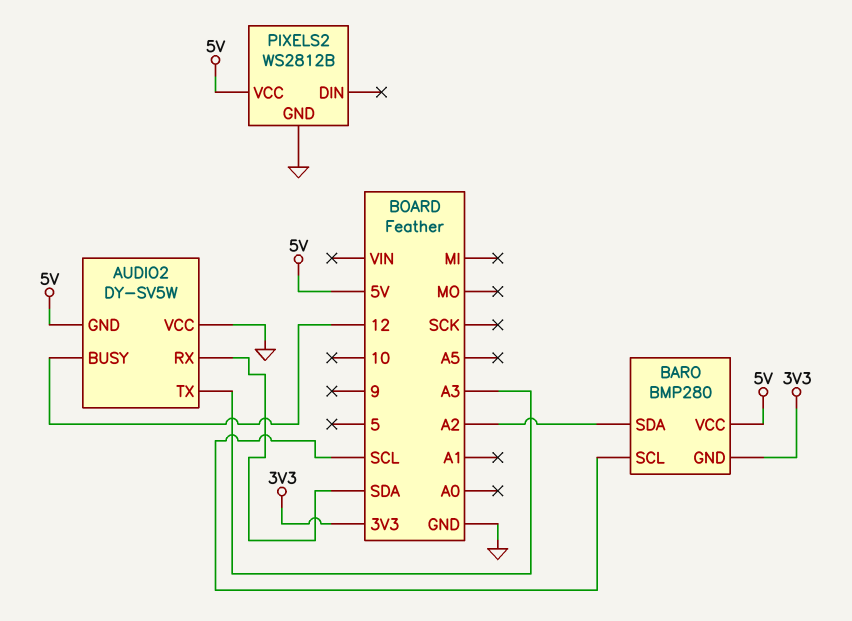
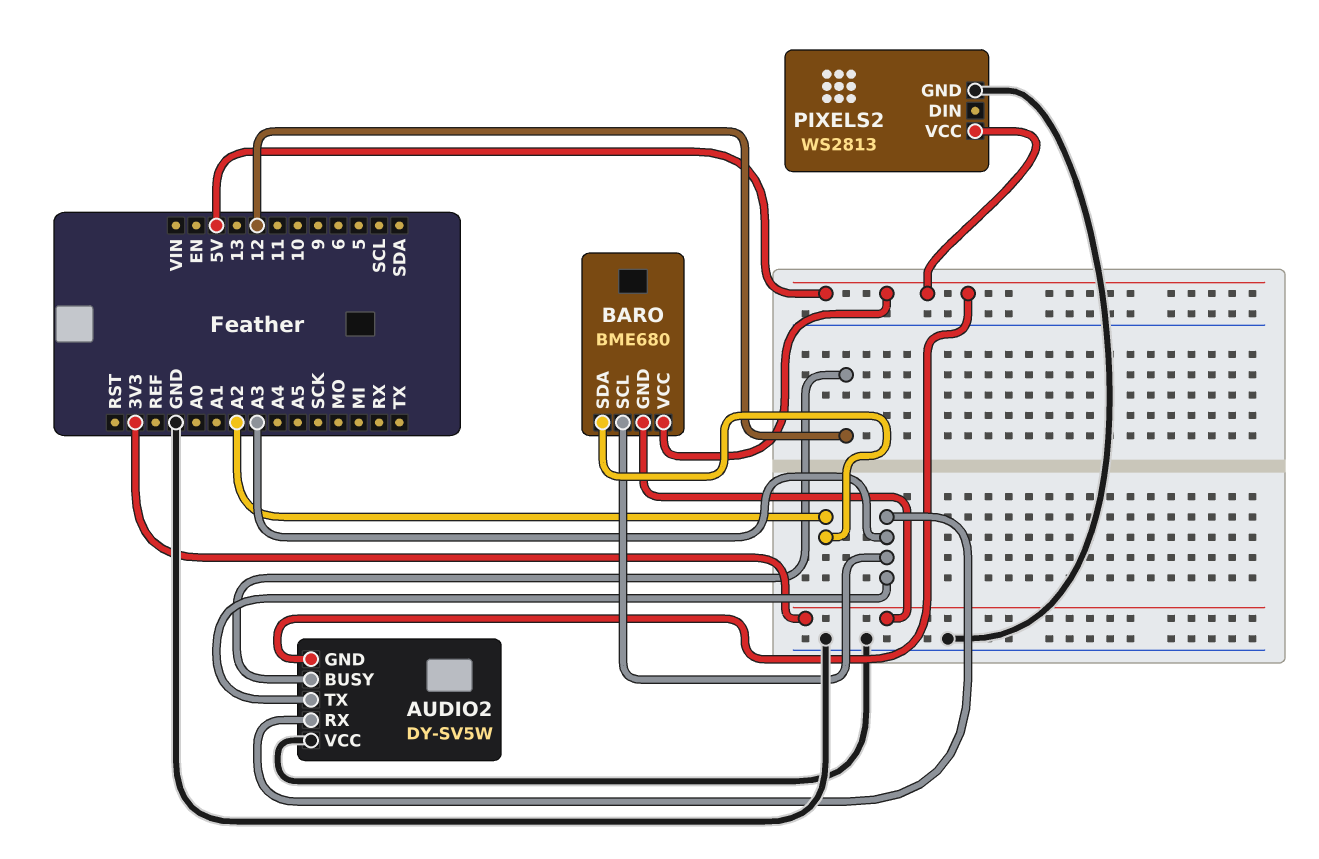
AUDIO2 pin RX: SDA -> A3
BARO: BMP280 -> BME680
BARO pin SCL: SCL -> A3
PIXELS2: WS2812B -> WS2813

